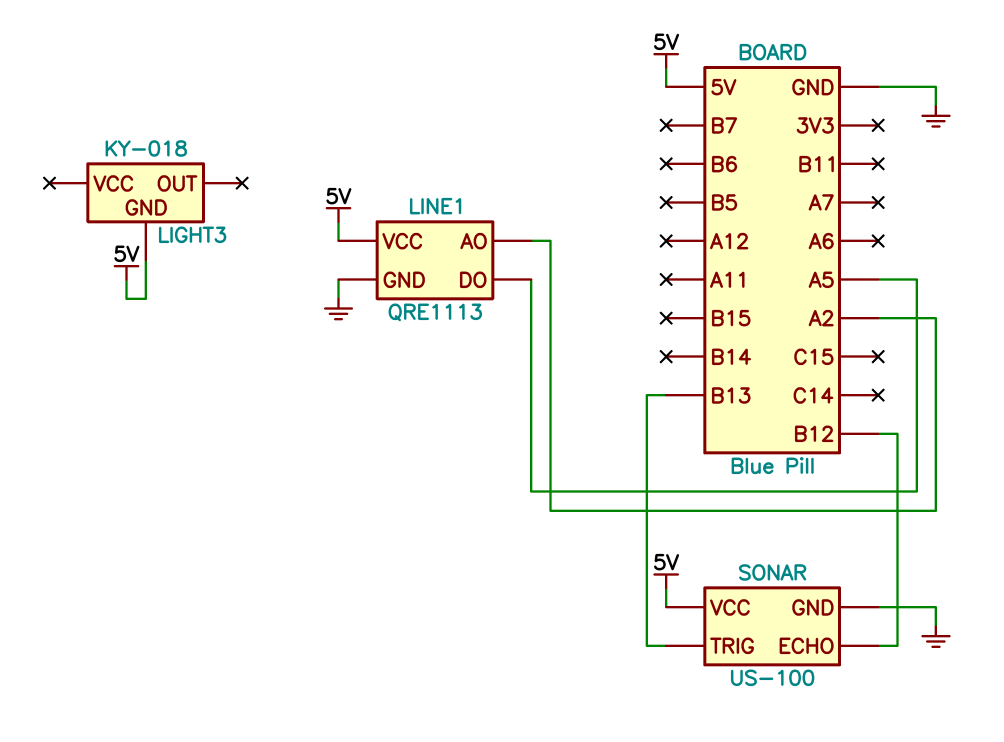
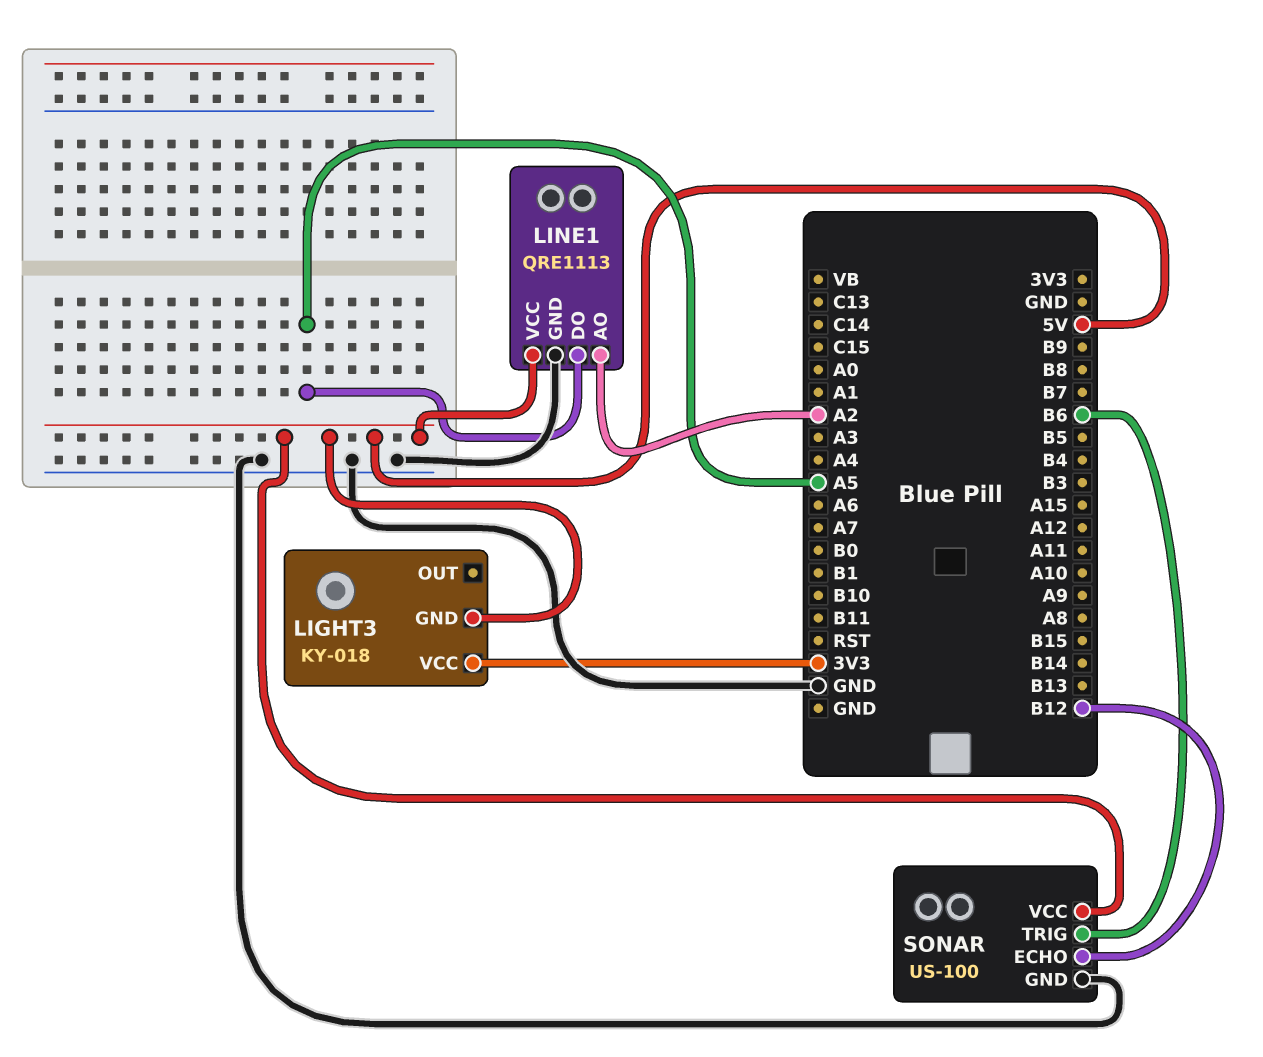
LIGHT3 pin VCC: none -> 3V3
SONAR pin TRIG: B13 -> B6

